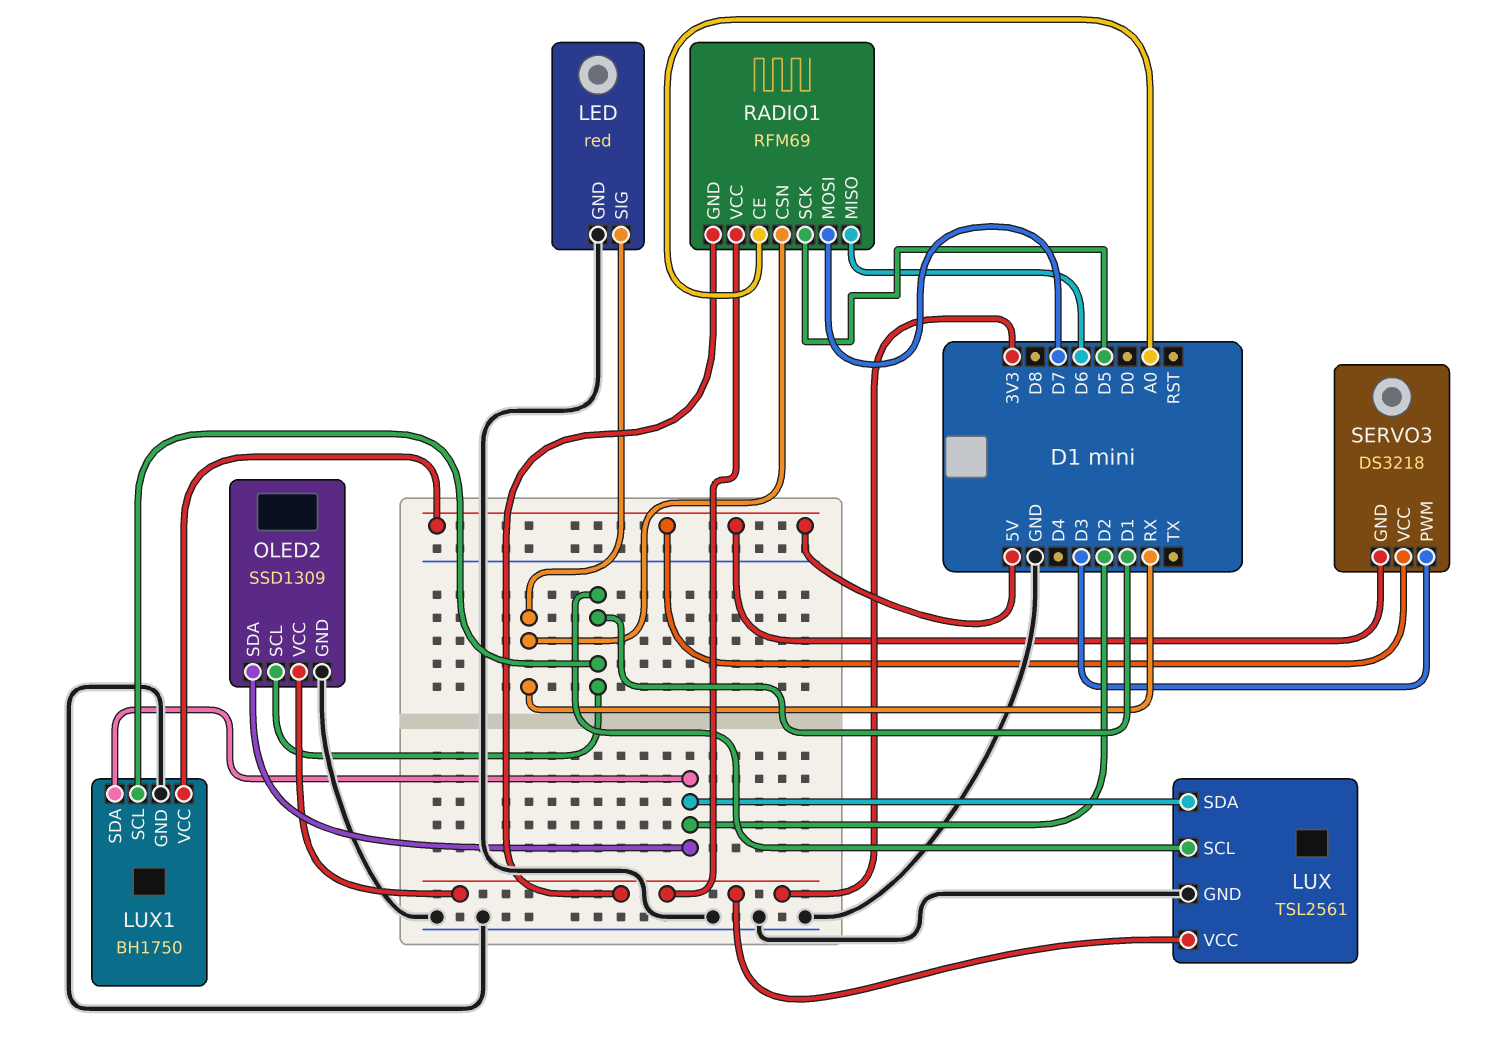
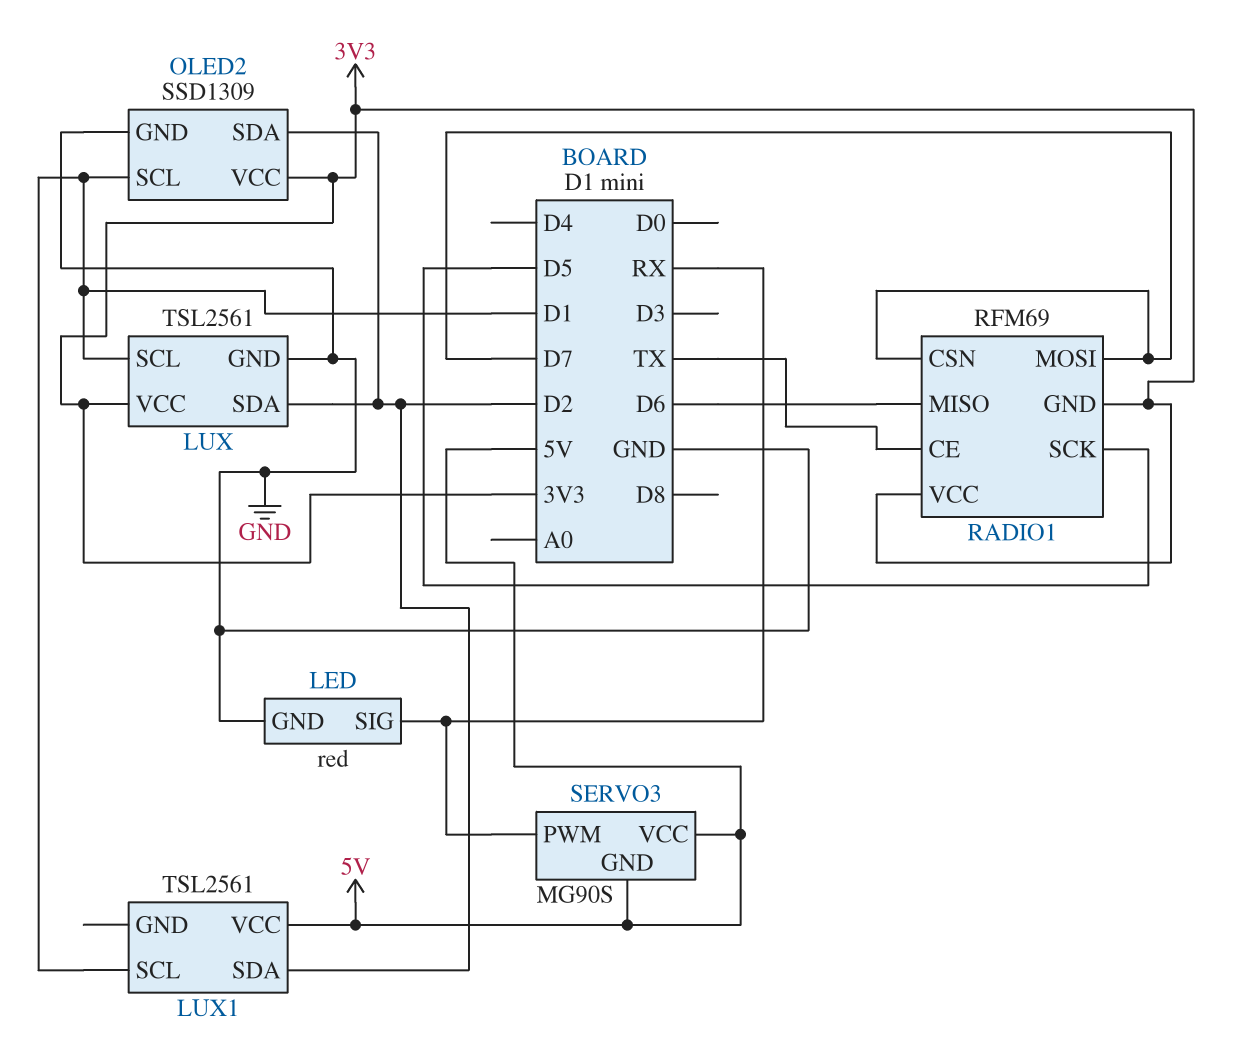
LUX1: BH1750 -> TSL2561
LUX1 pin GND: GND -> none
RADIO1 pin CE: A0 -> TX
RADIO1 pin CSN: RX -> D7
SERVO3: DS3218 -> MG90S
SERVO3 pin PWM: D3 -> RX

